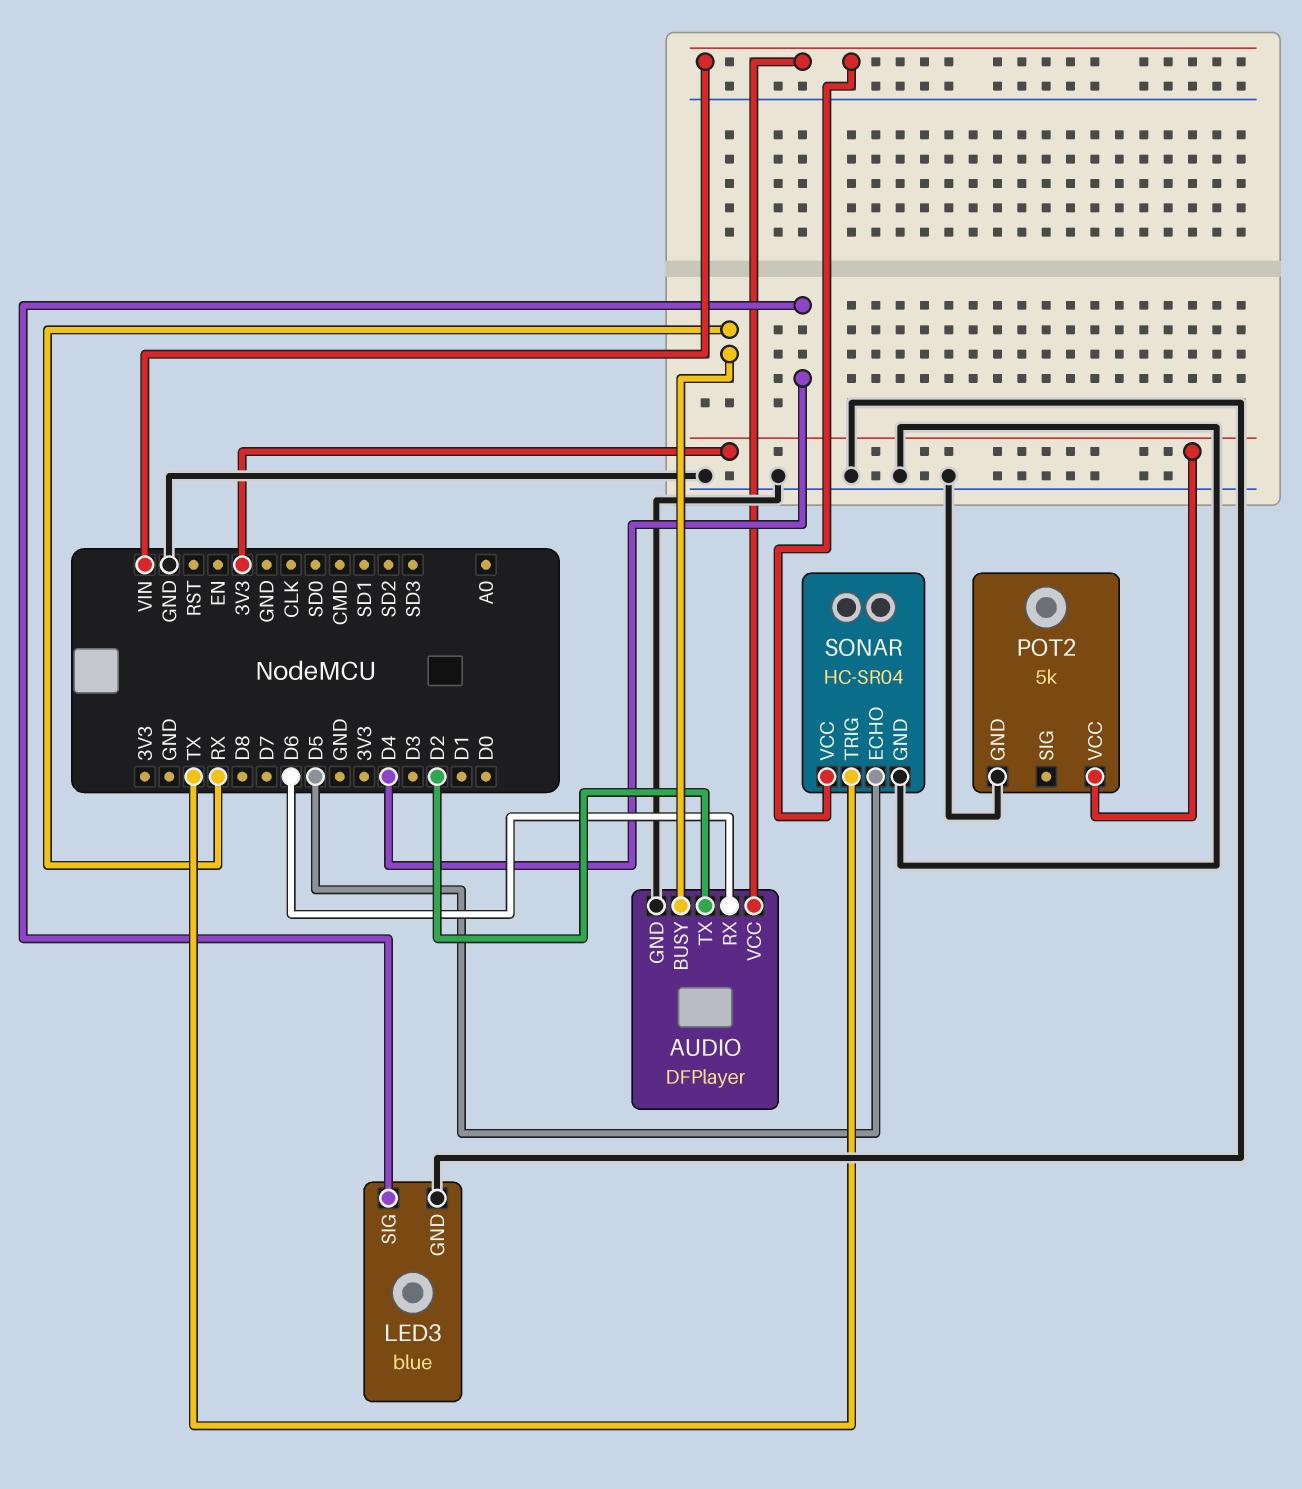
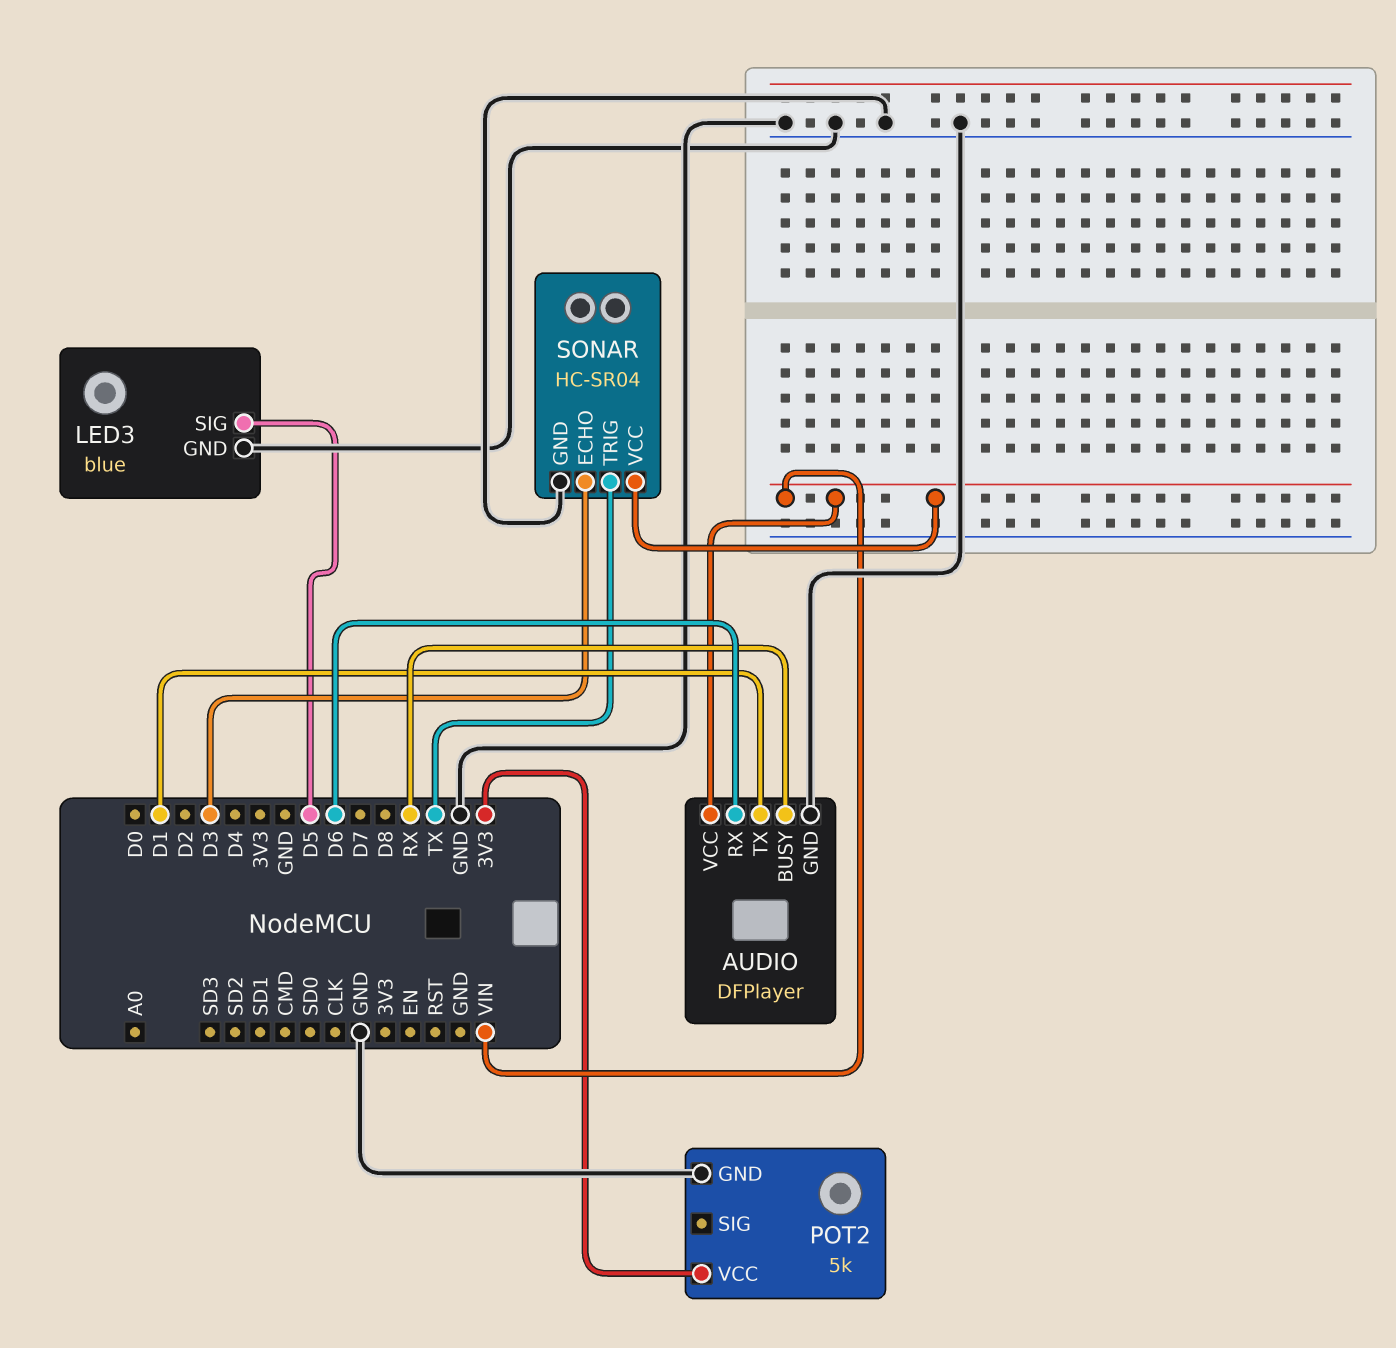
AUDIO pin TX: D2 -> D1
LED3 pin SIG: D4 -> D5
SONAR pin ECHO: D5 -> D3

